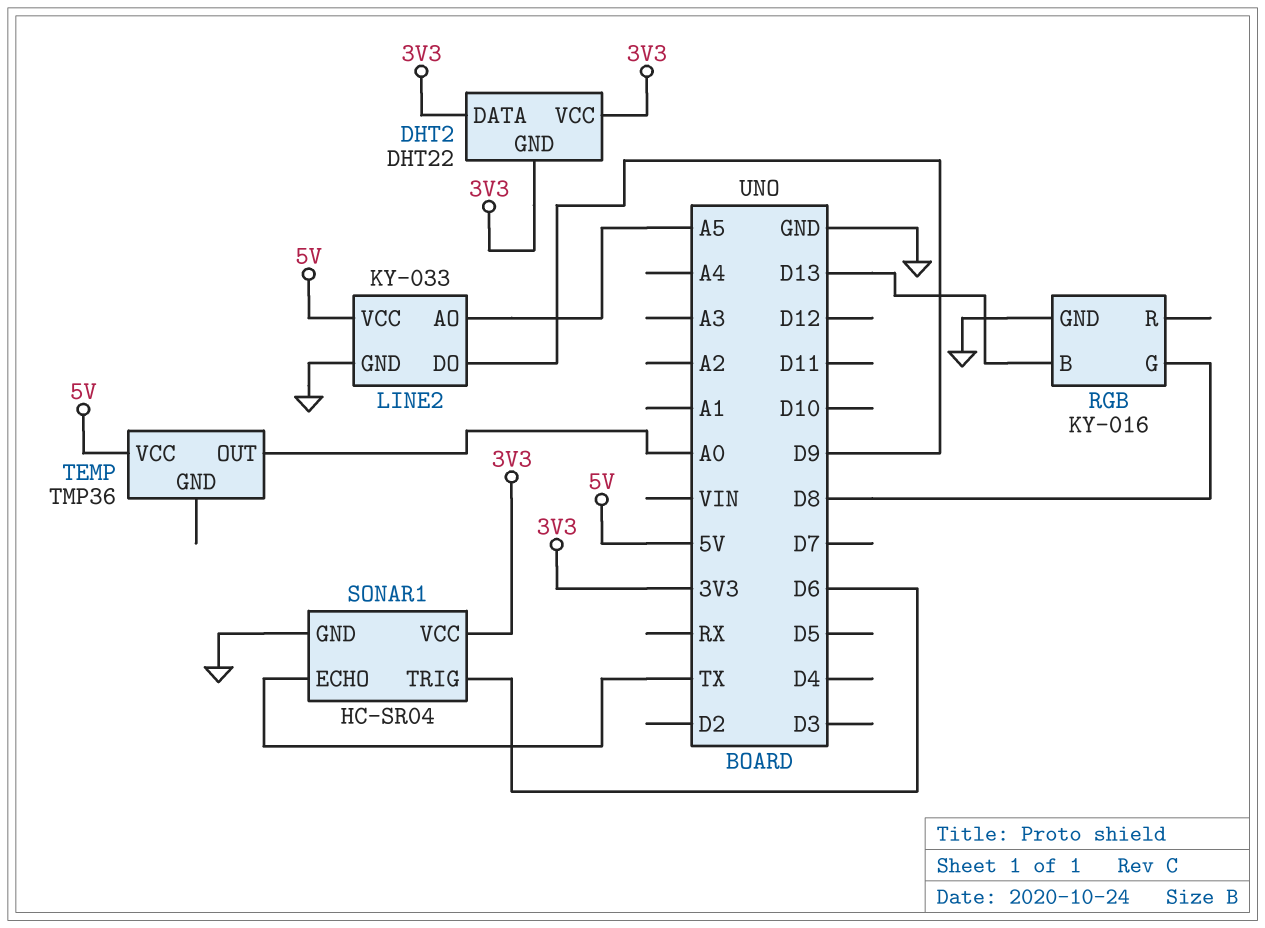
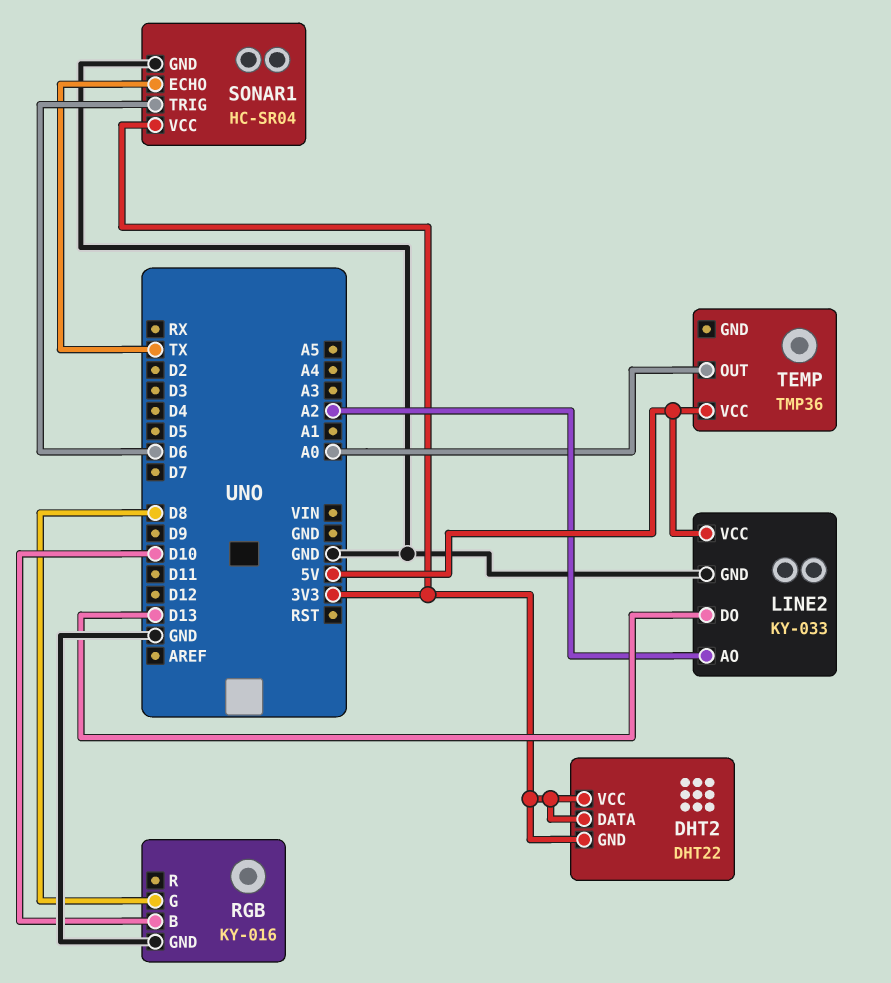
LINE2 pin AO: A5 -> A2
LINE2 pin DO: D9 -> D13
RGB pin B: D13 -> D10

